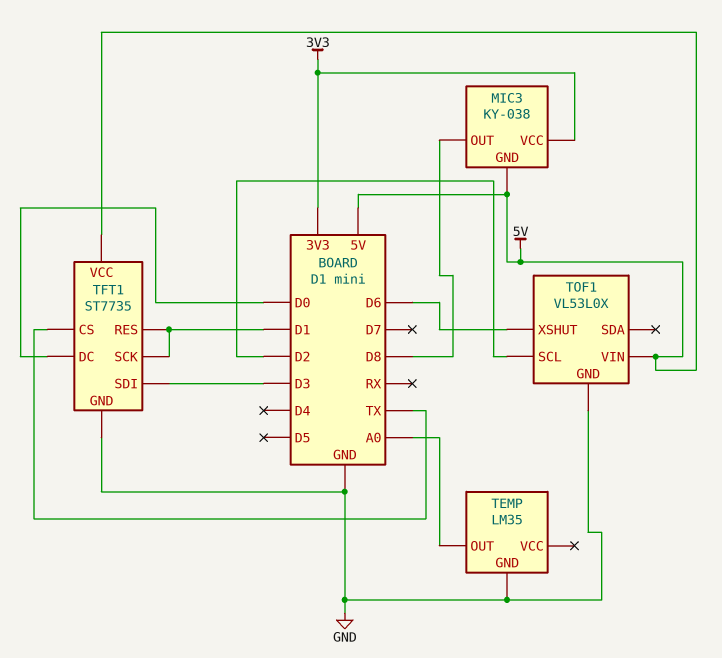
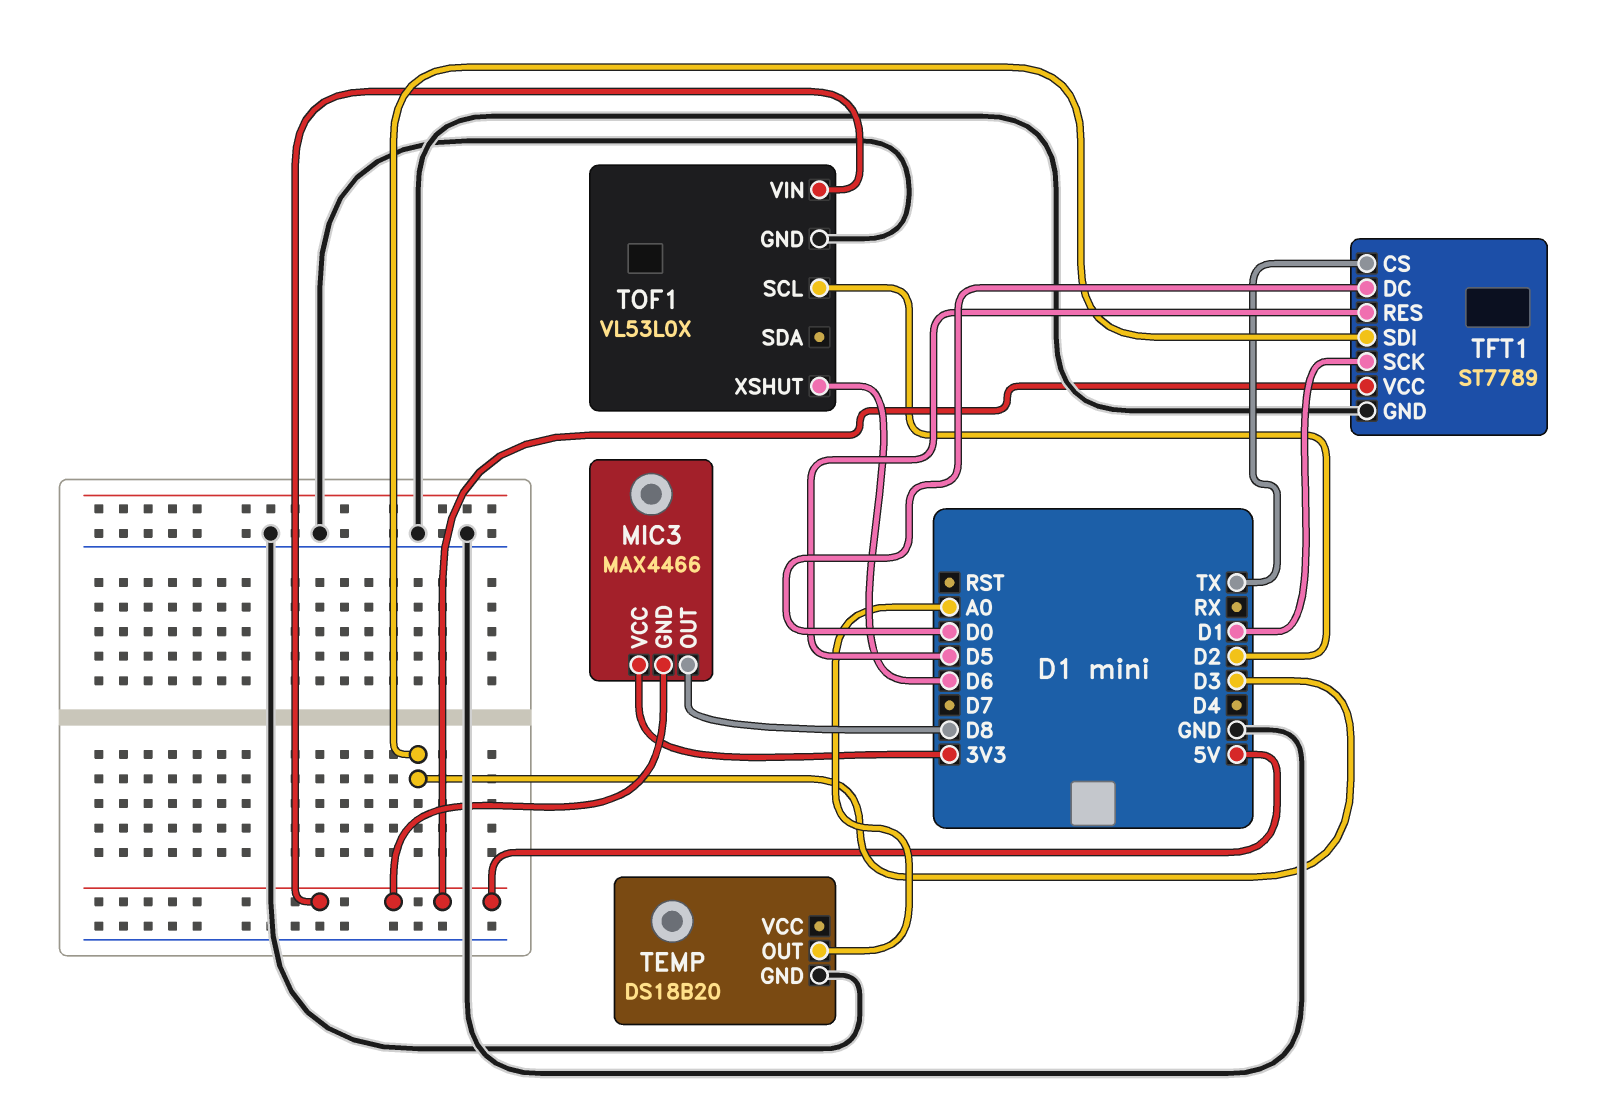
MIC3: KY-038 -> MAX4466
TEMP: LM35 -> DS18B20
TFT1: ST7735 -> ST7789
TFT1 pin RES: D1 -> D5

